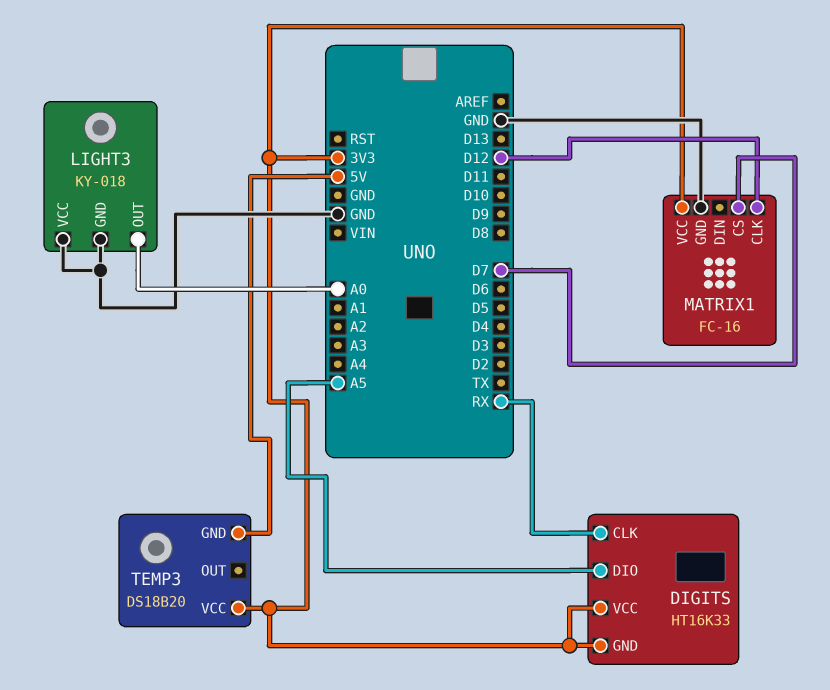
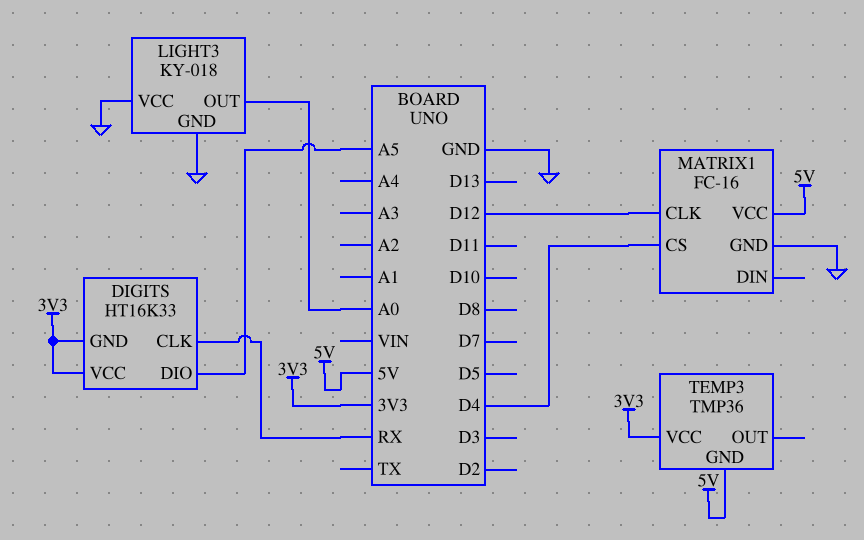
MATRIX1 pin CS: D7 -> D4
MATRIX1 pin VCC: 3V3 -> 5V
TEMP3: DS18B20 -> TMP36

